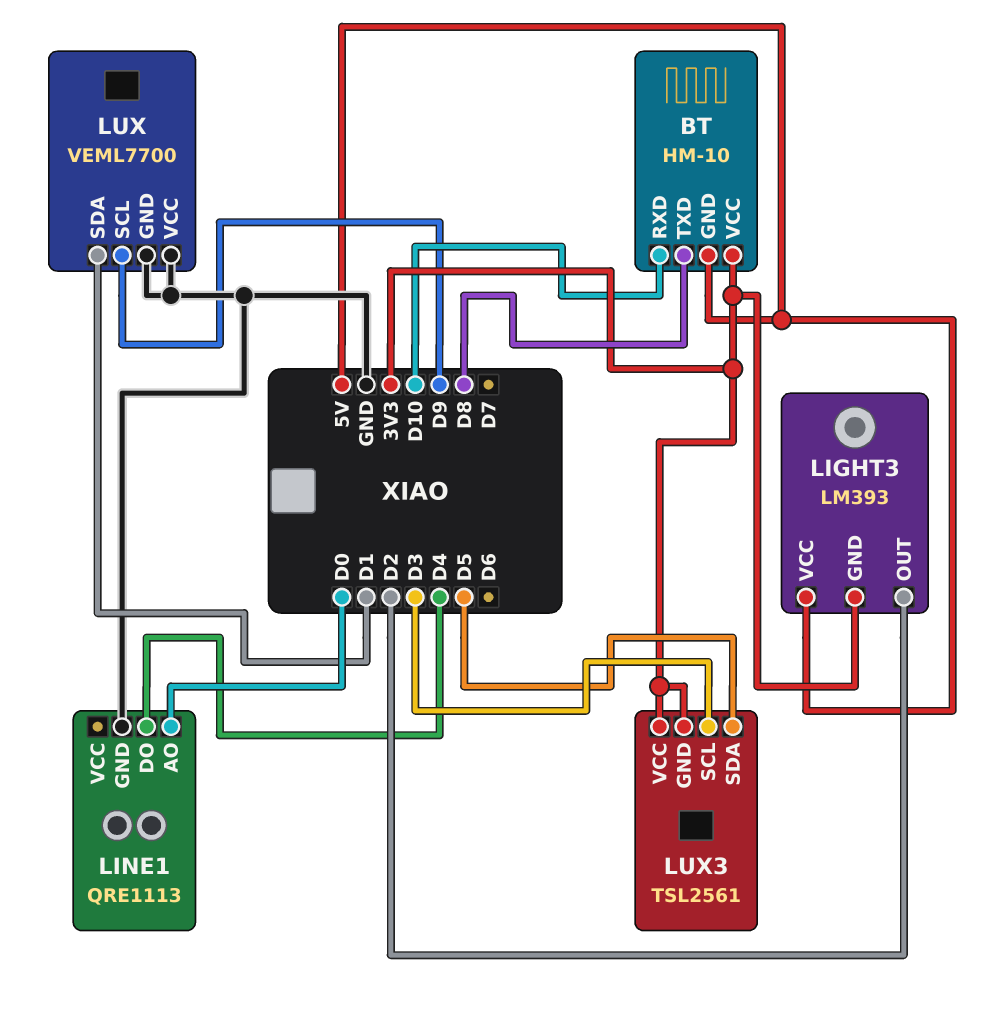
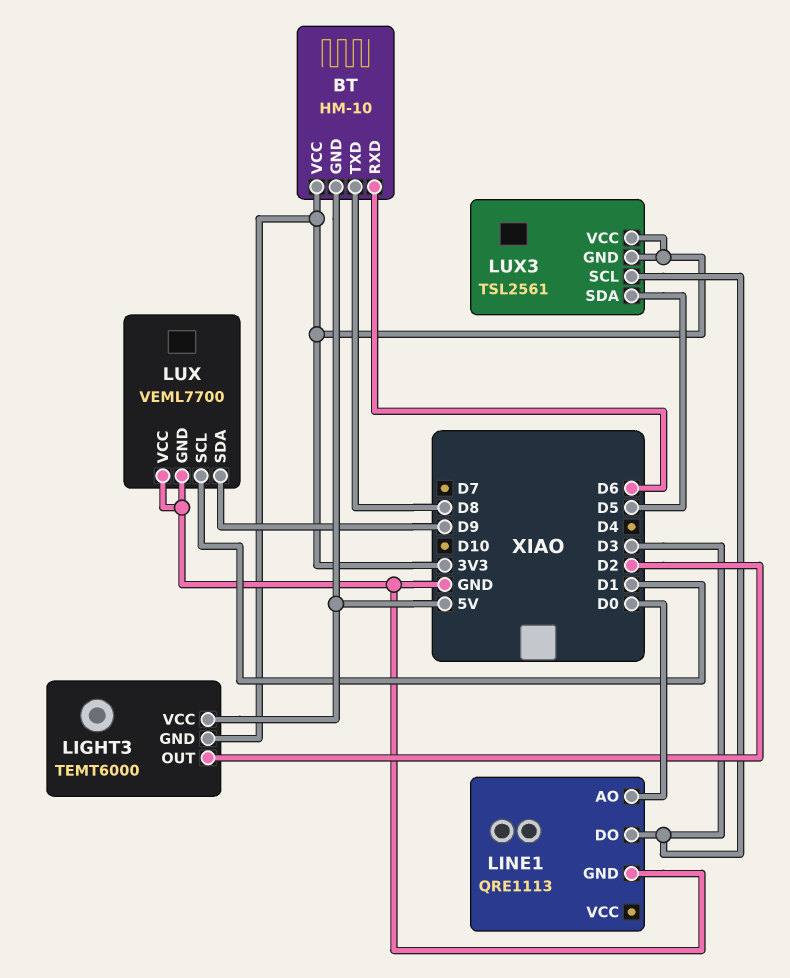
BT pin RXD: D10 -> D6
LIGHT3: LM393 -> TEMT6000
LINE1 pin DO: D4 -> D3
LUX pin SCL: D9 -> D1
LUX pin SDA: D1 -> D9

